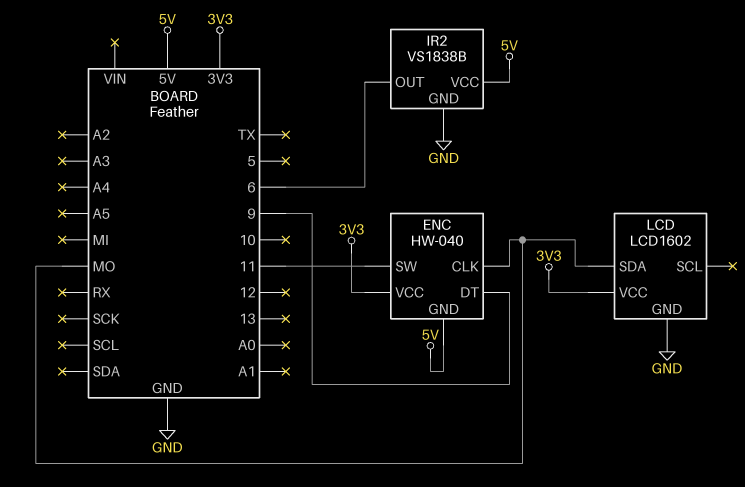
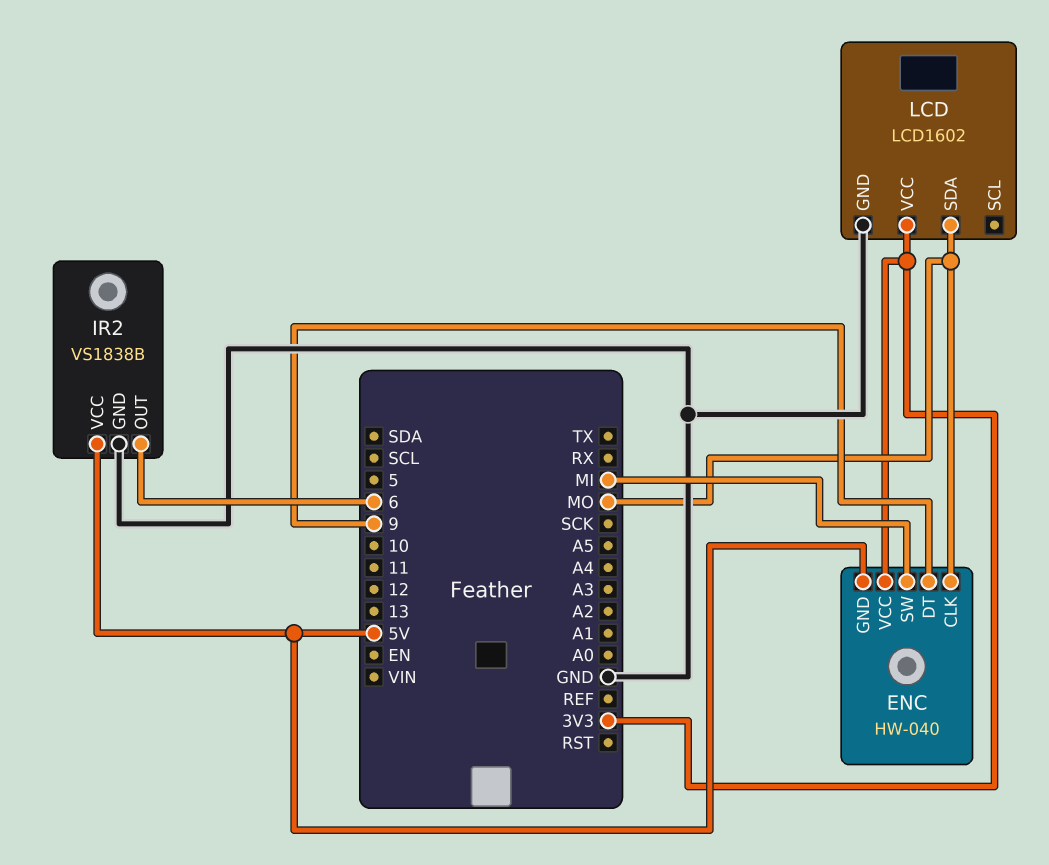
ENC pin SW: 11 -> MI

